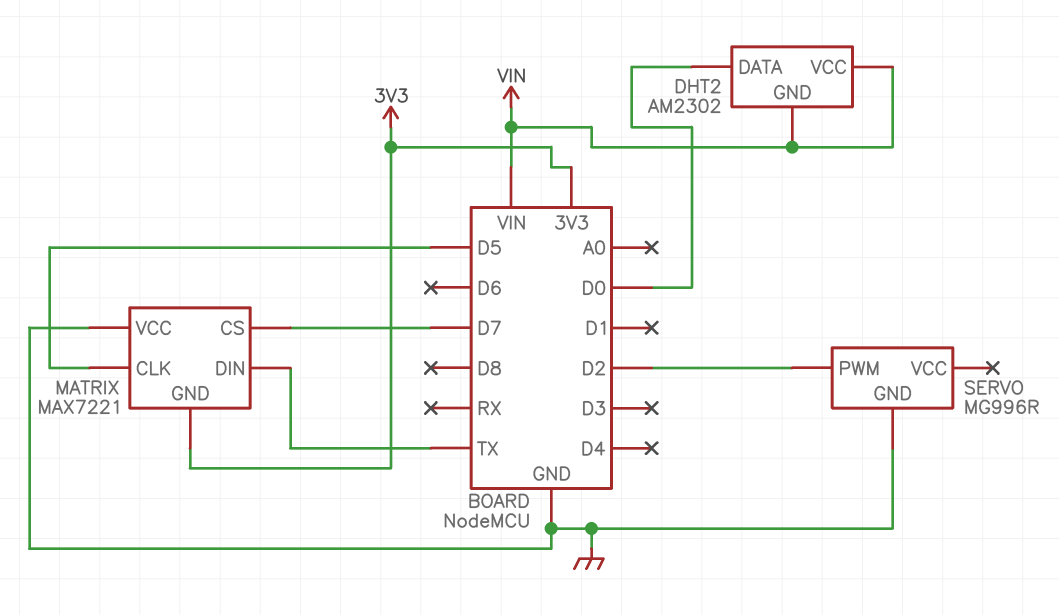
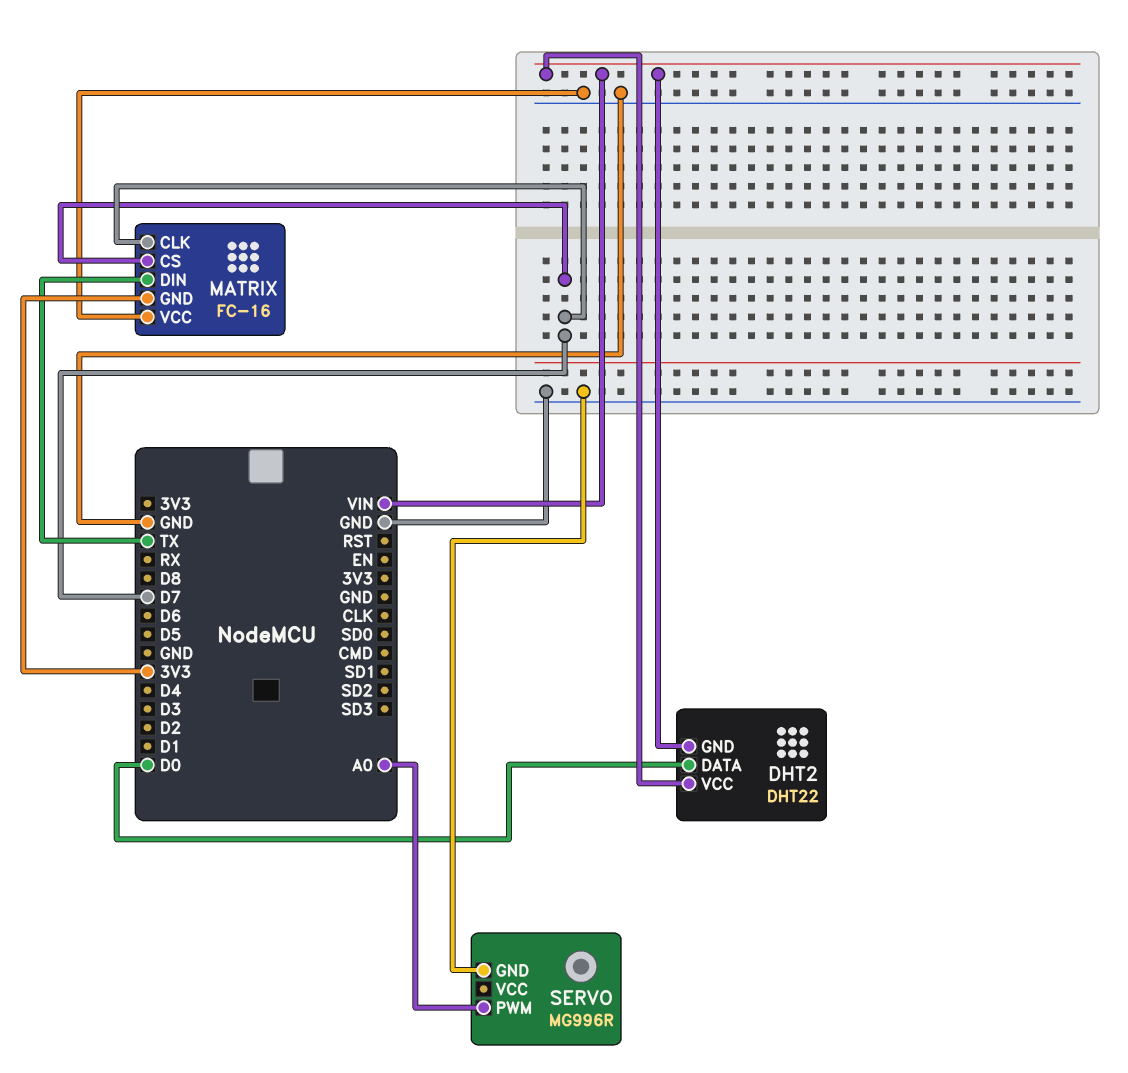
DHT2: AM2302 -> DHT22
MATRIX: MAX7221 -> FC-16
MATRIX pin CLK: D5 -> D7
SERVO pin PWM: D2 -> A0

